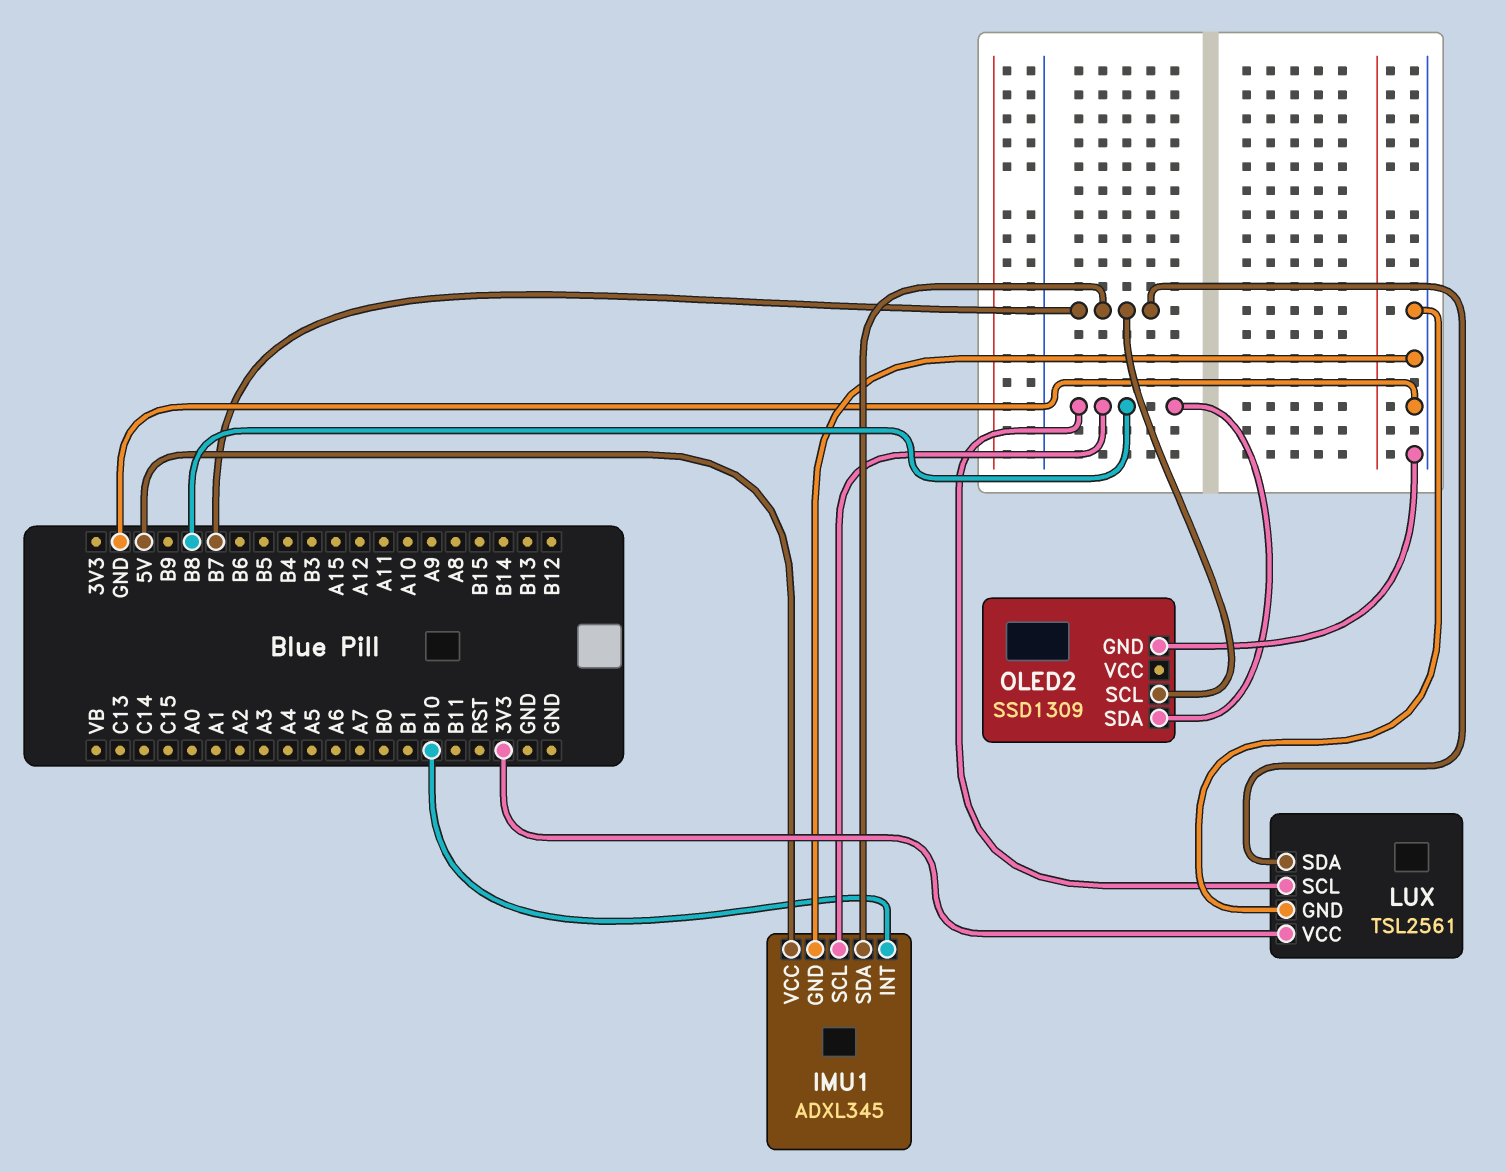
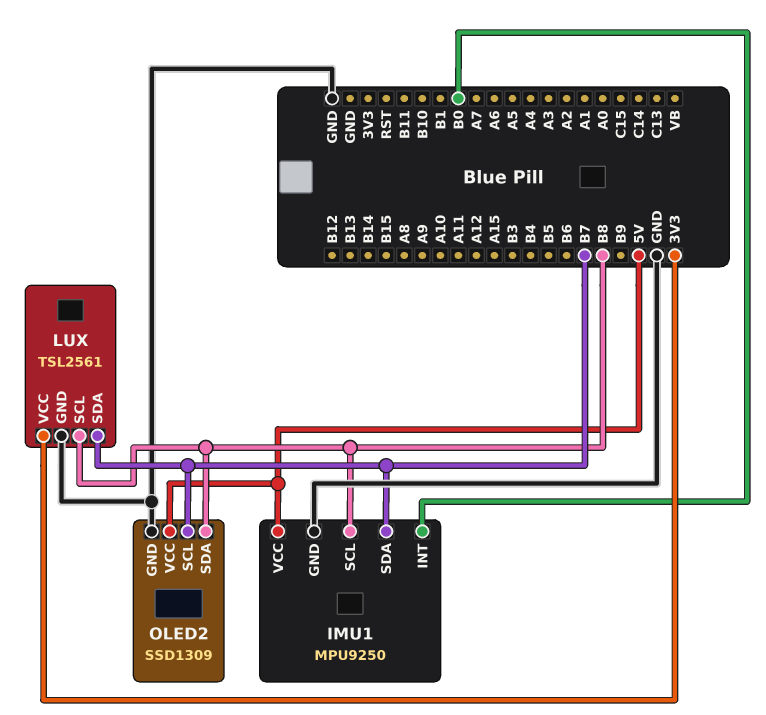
IMU1: ADXL345 -> MPU9250
IMU1 pin INT: B10 -> B0
OLED2 pin VCC: none -> 5V

